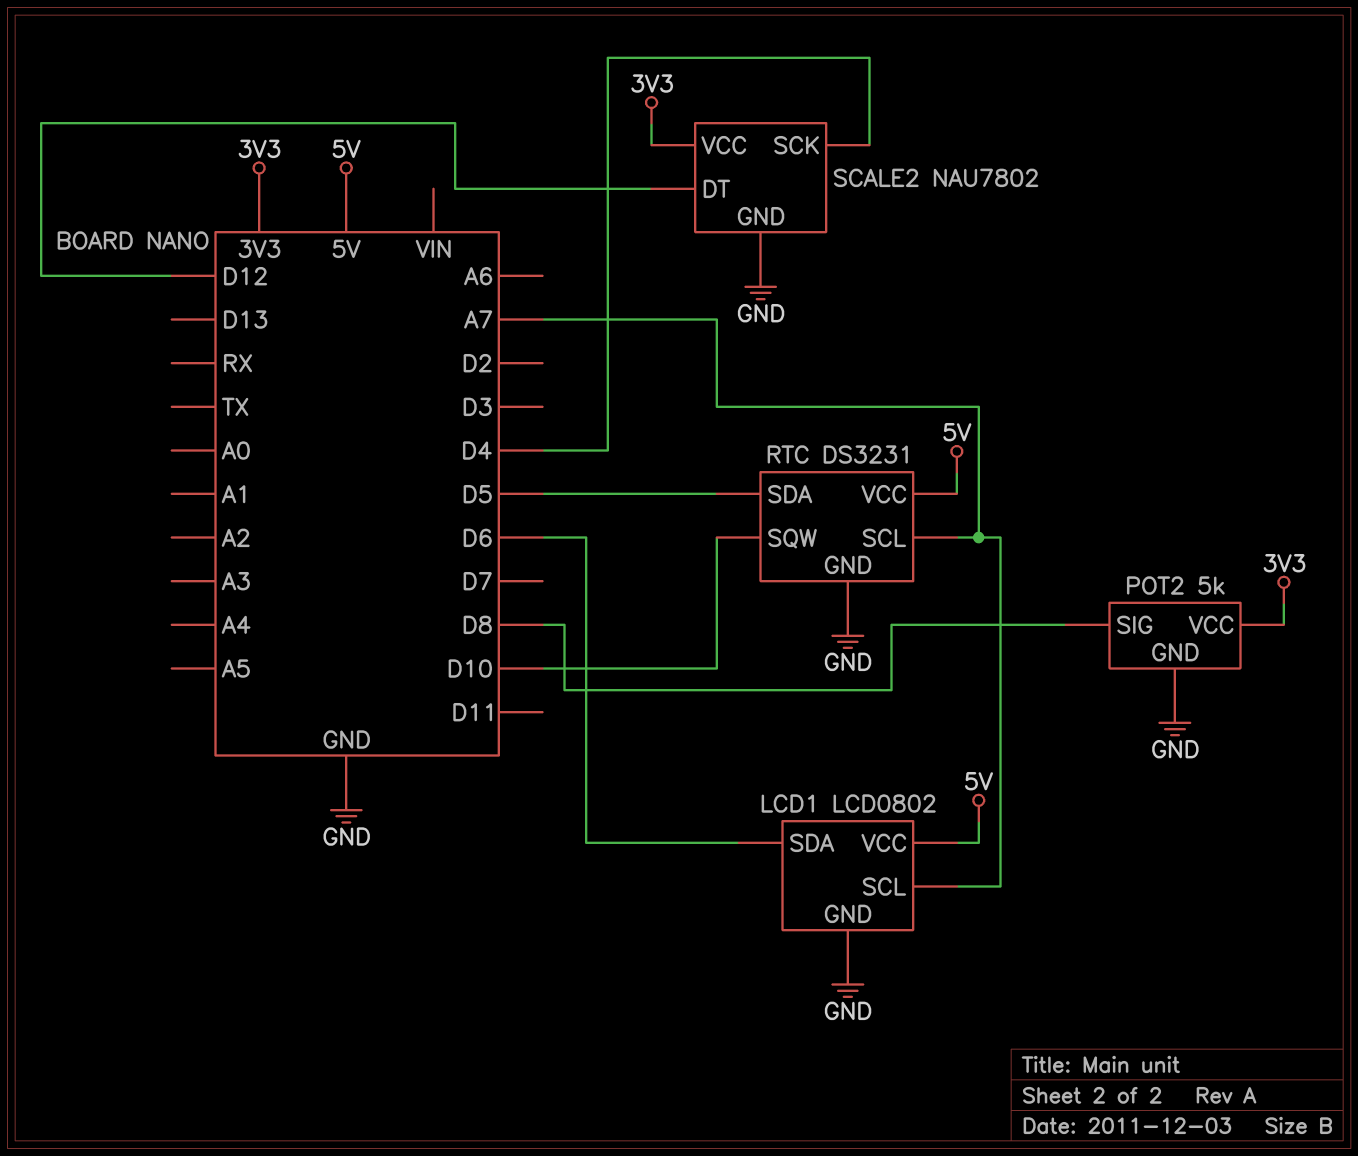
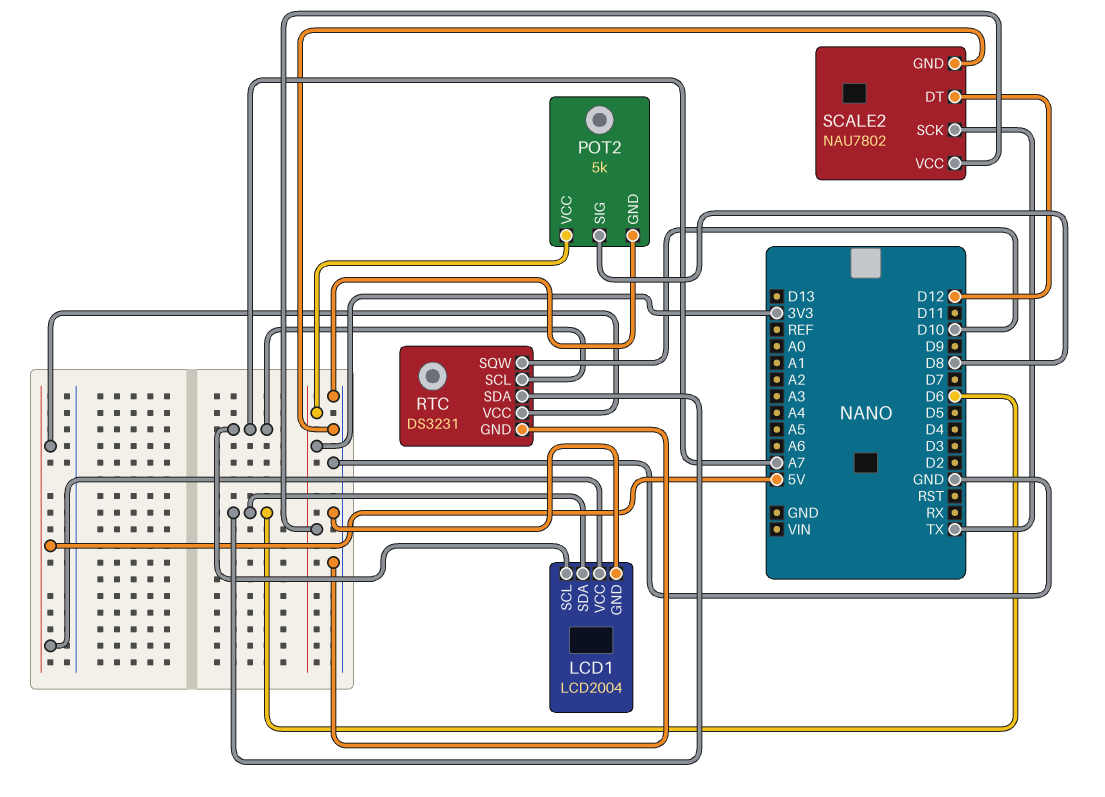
LCD1: LCD0802 -> LCD2004
RTC pin SDA: D5 -> D6
SCALE2 pin SCK: D4 -> TX

